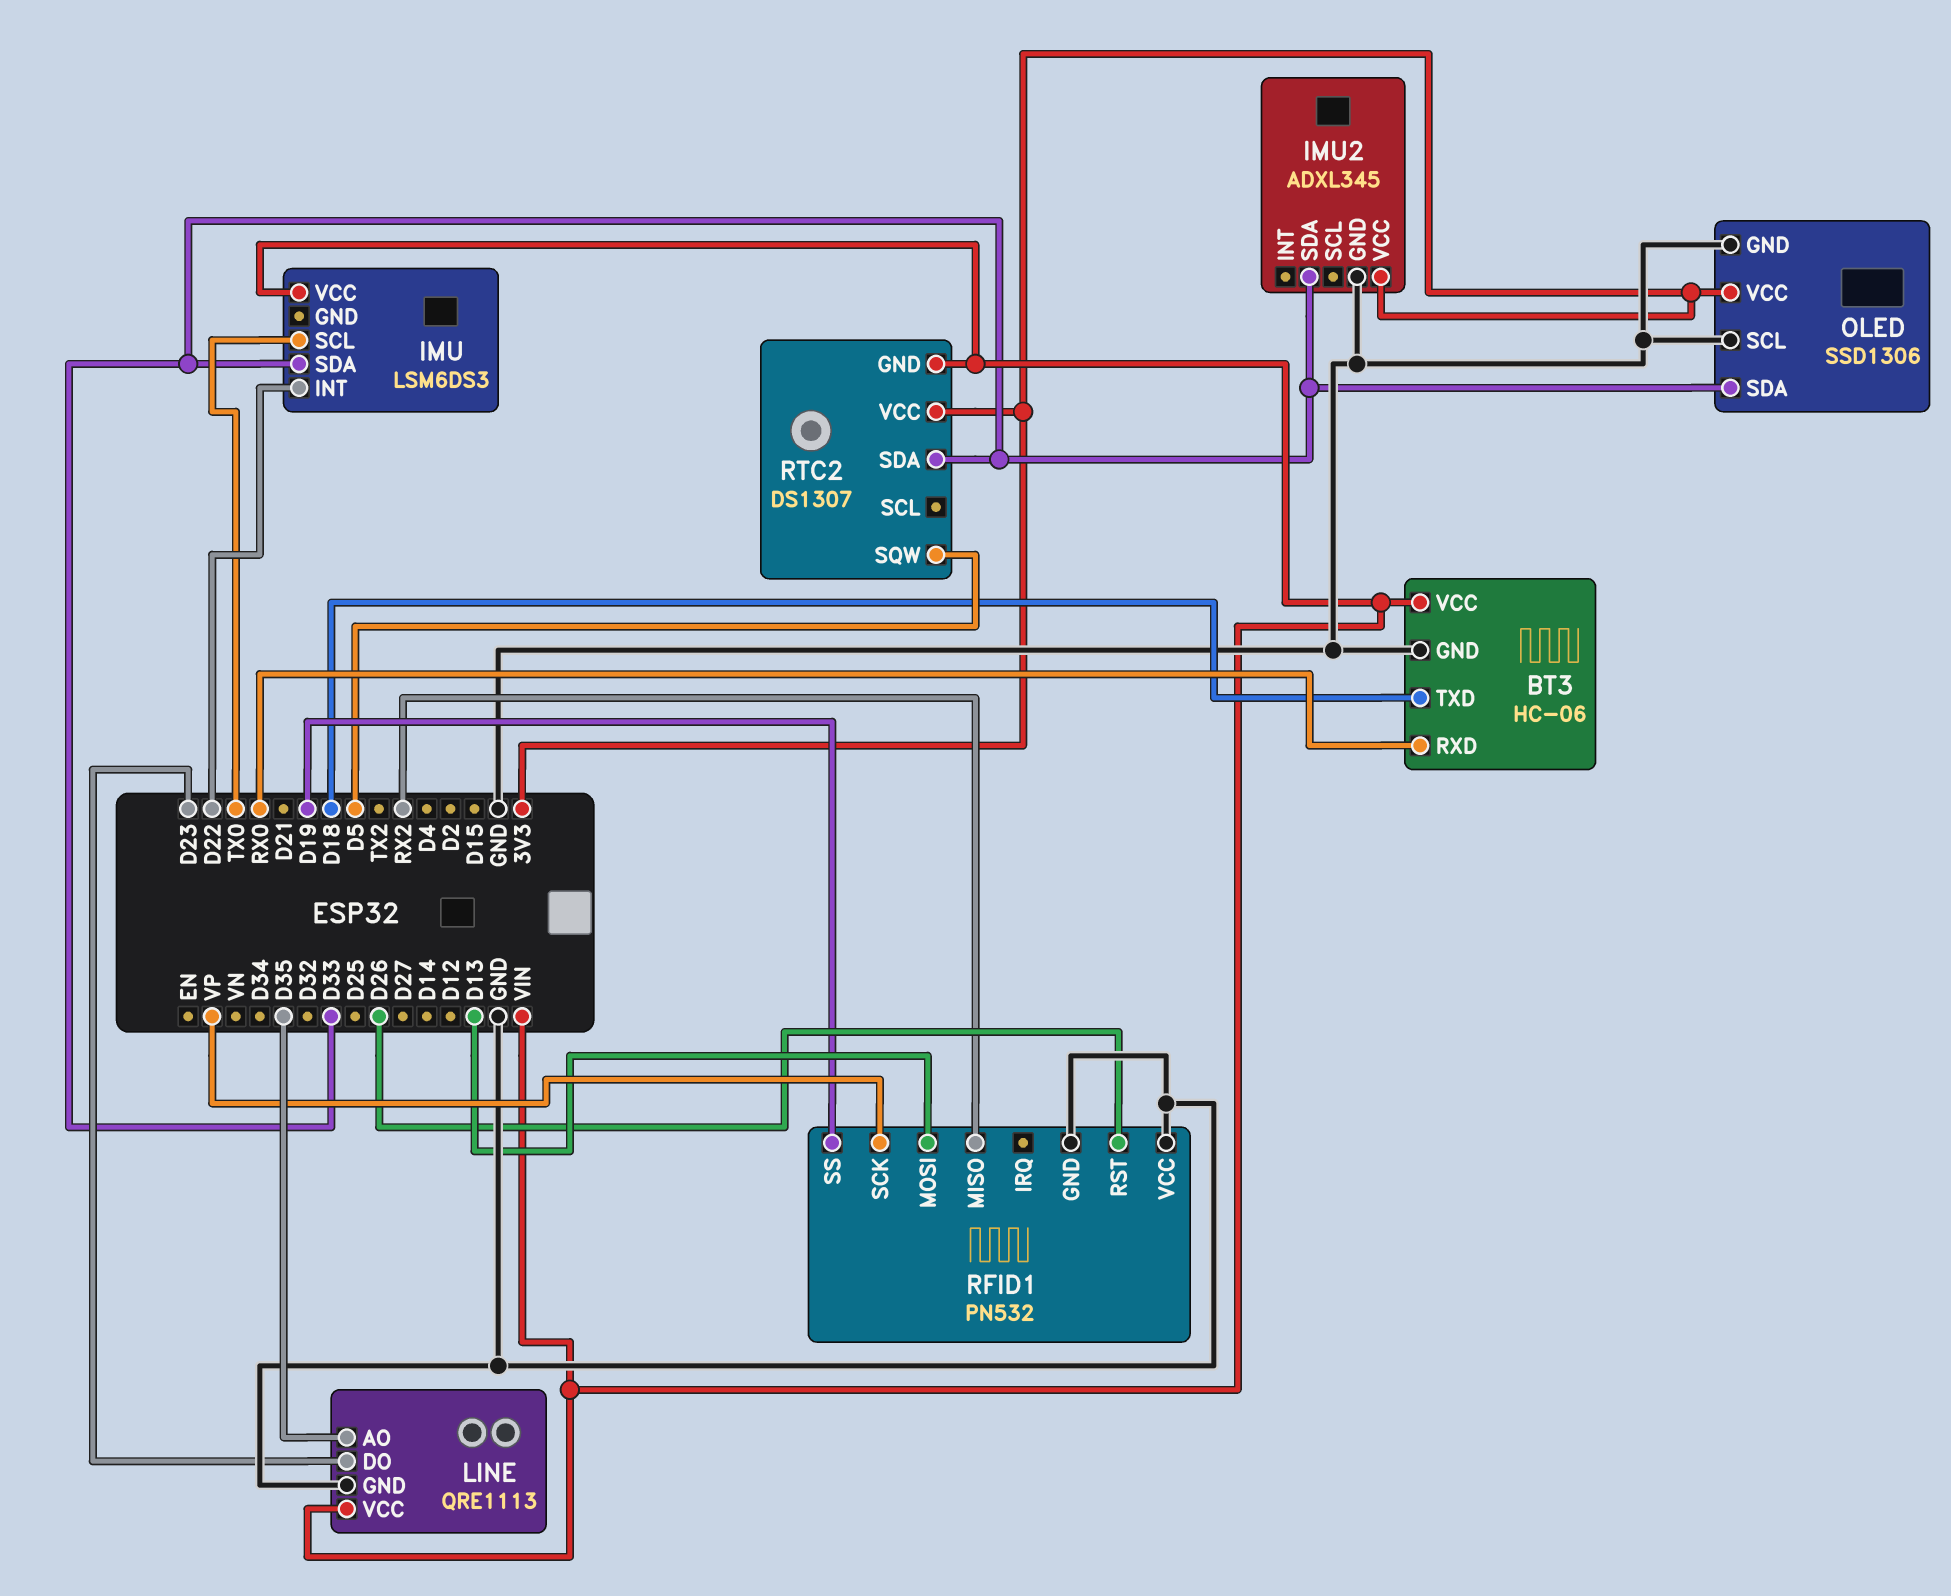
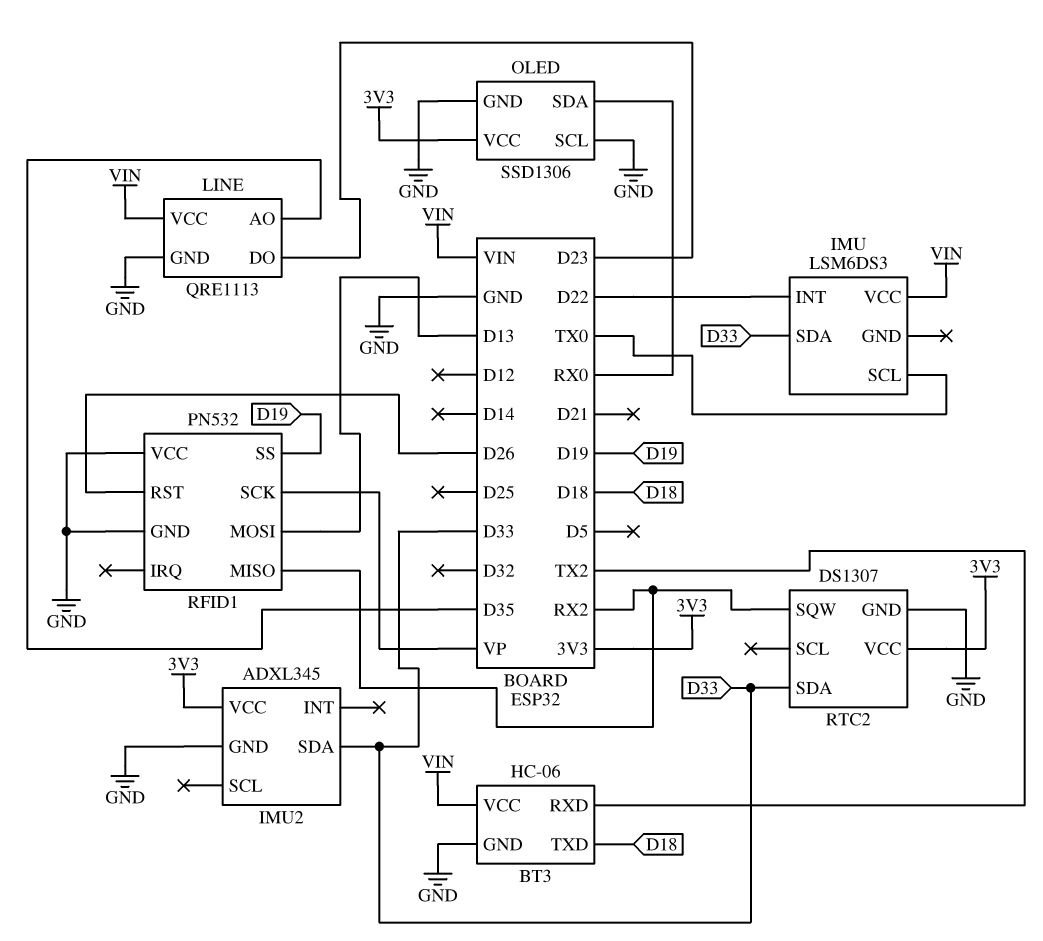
BT3 pin RXD: RX0 -> TX2
OLED pin SDA: D33 -> RX0
RTC2 pin GND: VIN -> GND
RTC2 pin SQW: D5 -> RX2

